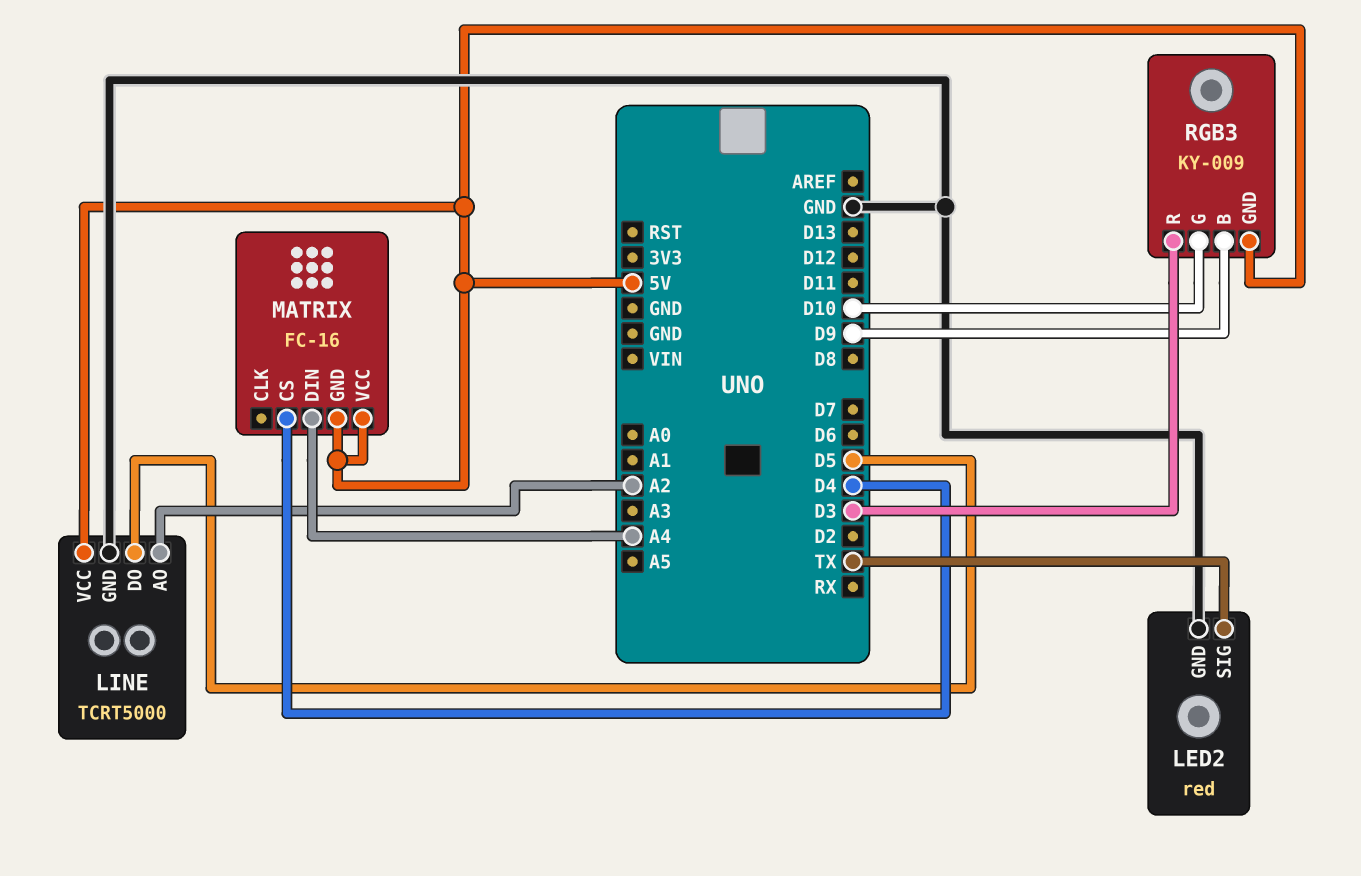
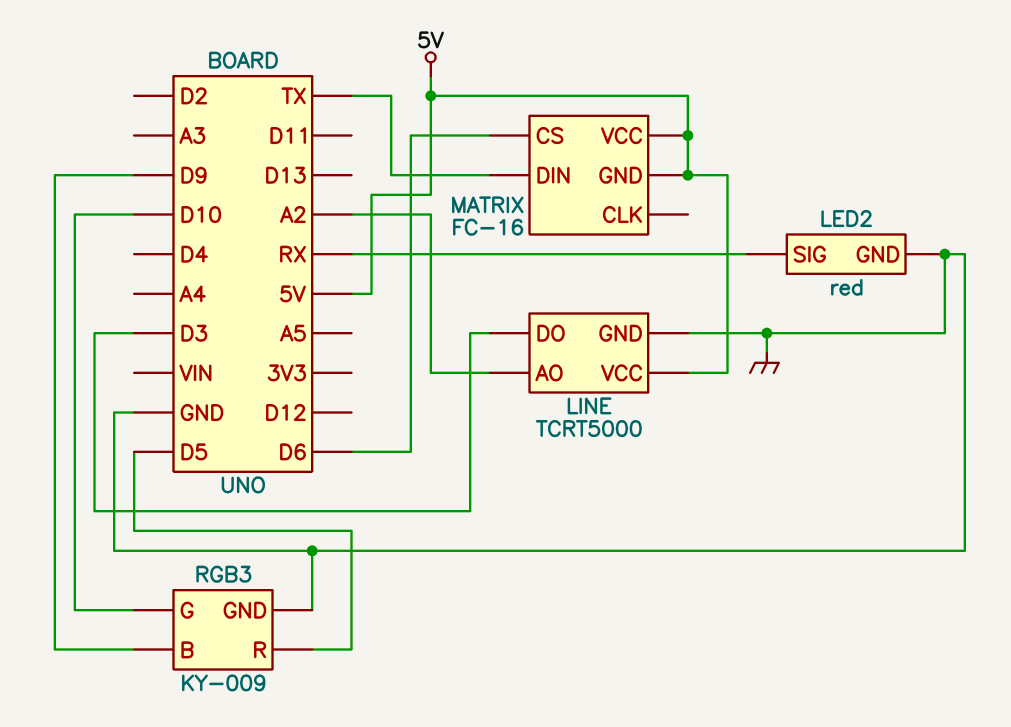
LED2 pin SIG: TX -> RX
LINE pin DO: D5 -> D3
MATRIX pin CS: D4 -> D6
MATRIX pin DIN: A4 -> TX
RGB3 pin GND: 5V -> GND
RGB3 pin R: D3 -> D5

